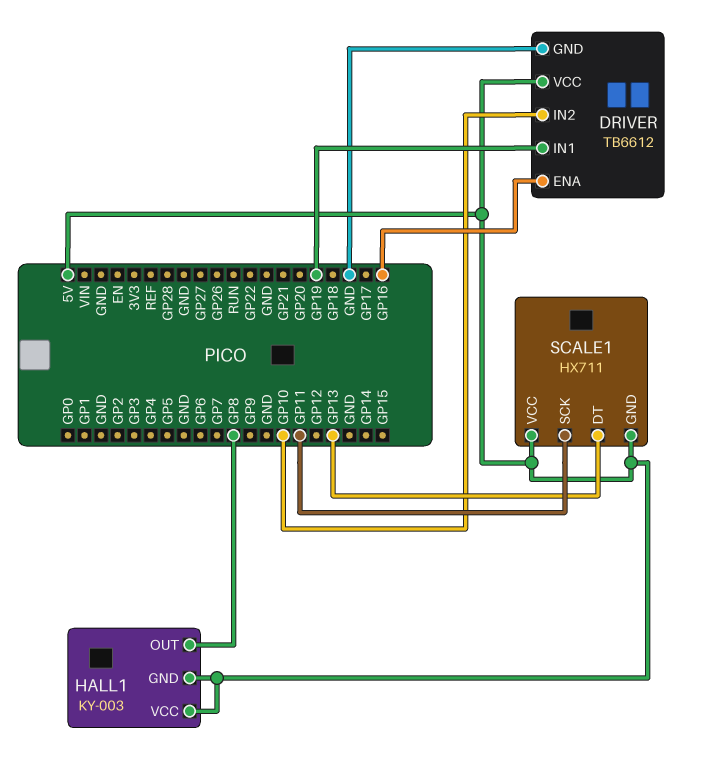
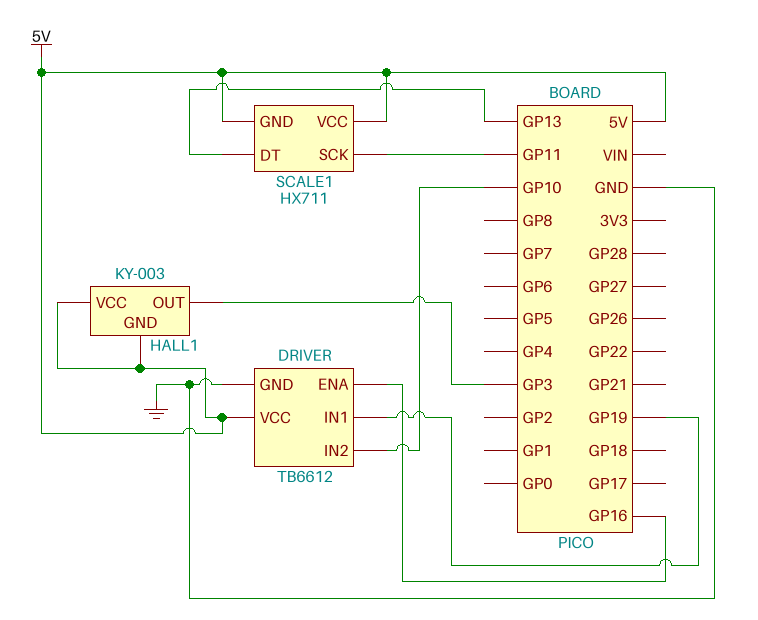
HALL1 pin OUT: GP8 -> GP3

